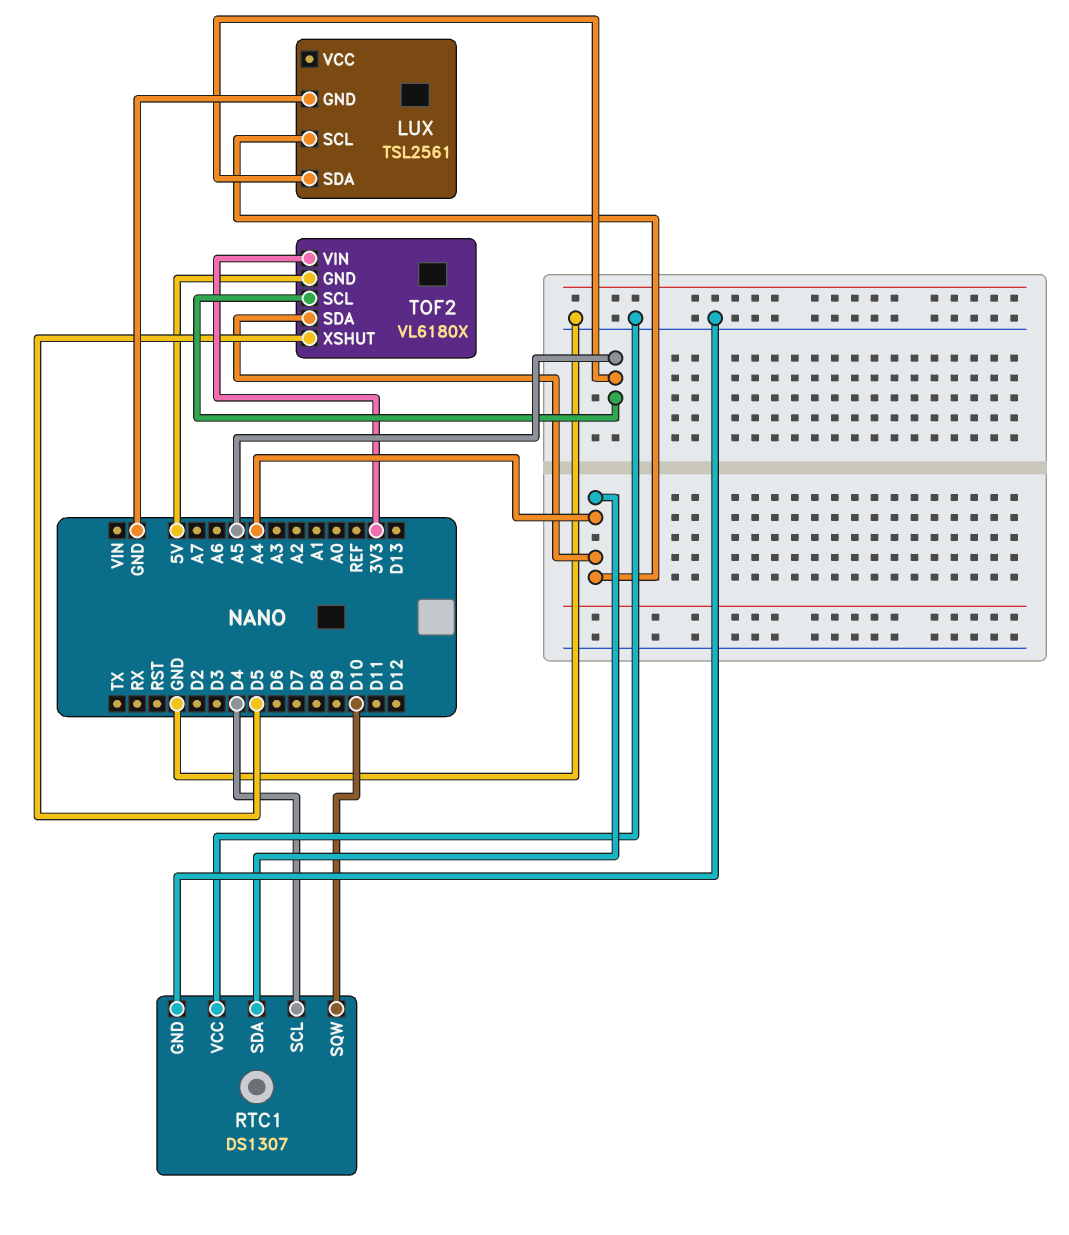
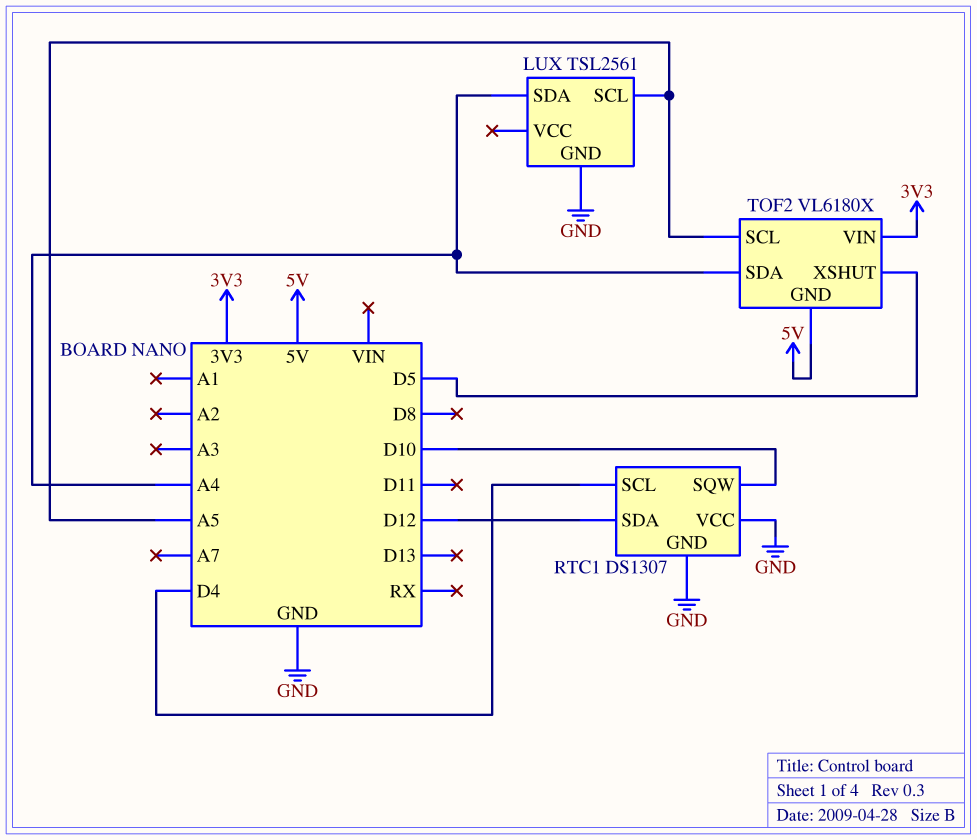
LUX pin SCL: A4 -> A5
LUX pin SDA: A5 -> A4
RTC1 pin SDA: A4 -> D12

